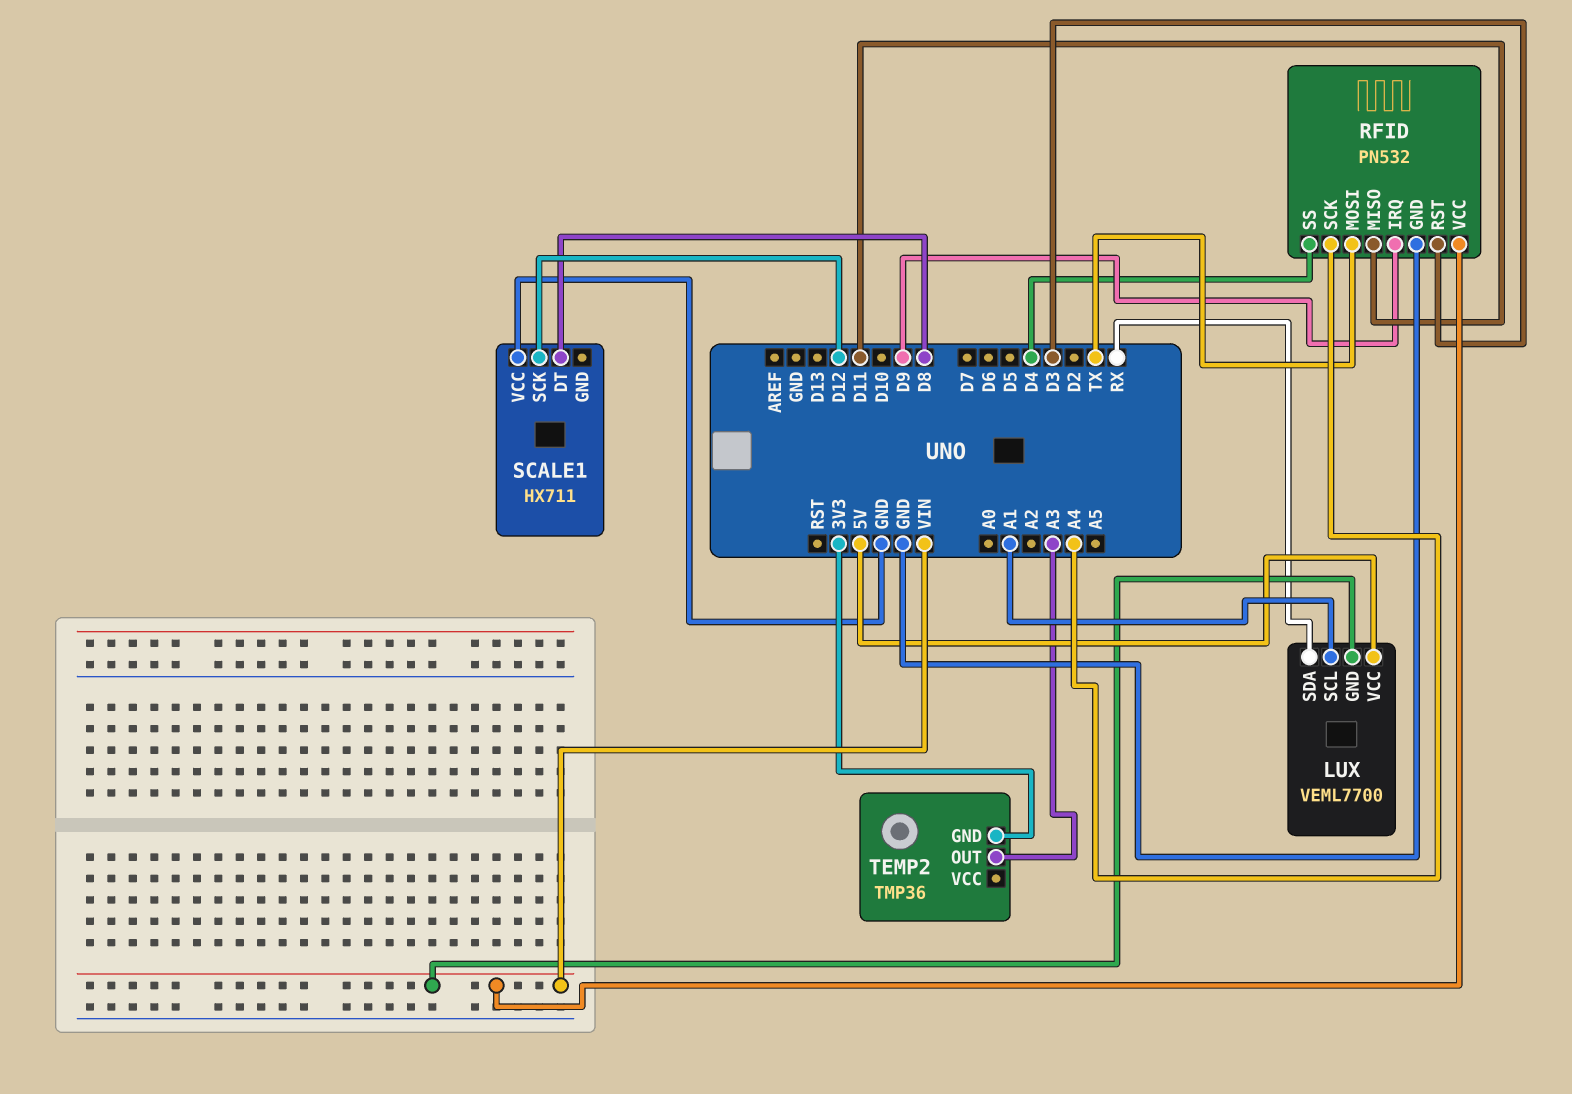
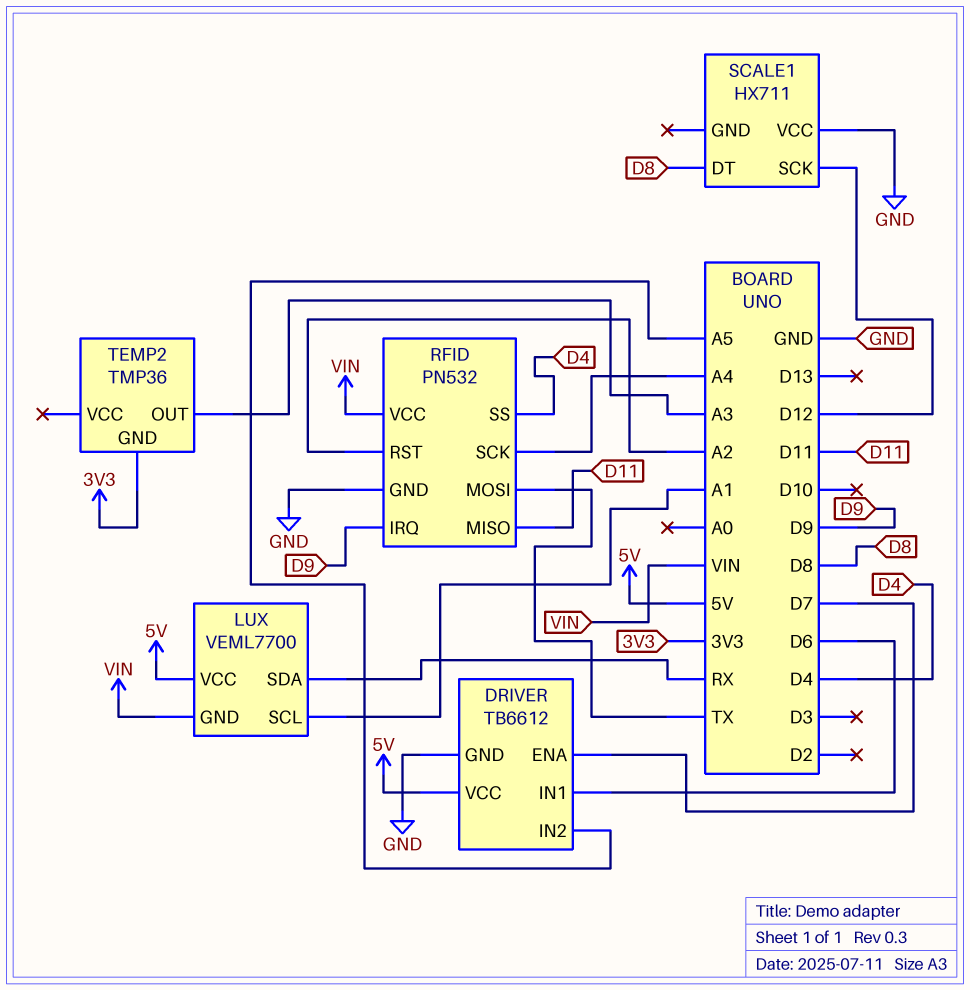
DRIVER: none -> TB6612
DRIVER pin ENA: none -> D7
DRIVER pin GND: none -> GND
DRIVER pin IN1: none -> D6
DRIVER pin IN2: none -> A5
DRIVER pin VCC: none -> 5V
RFID pin RST: D3 -> A2

